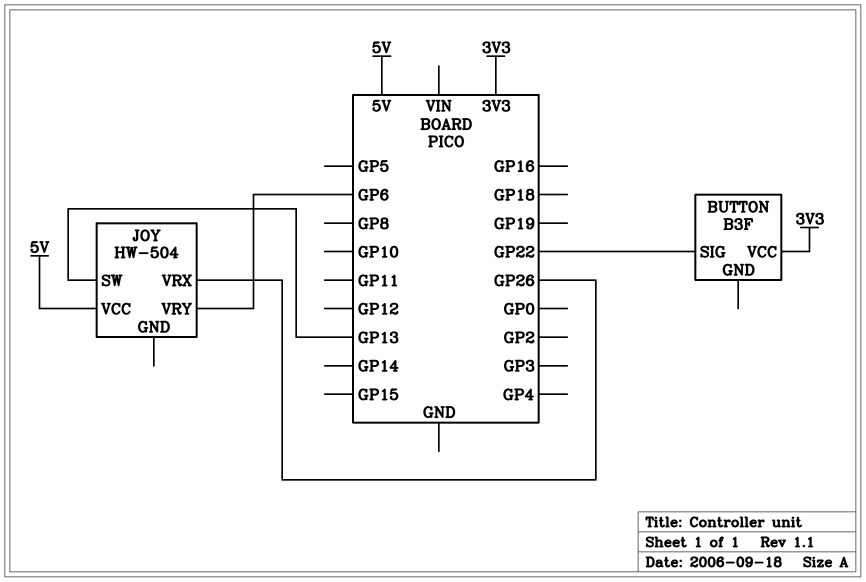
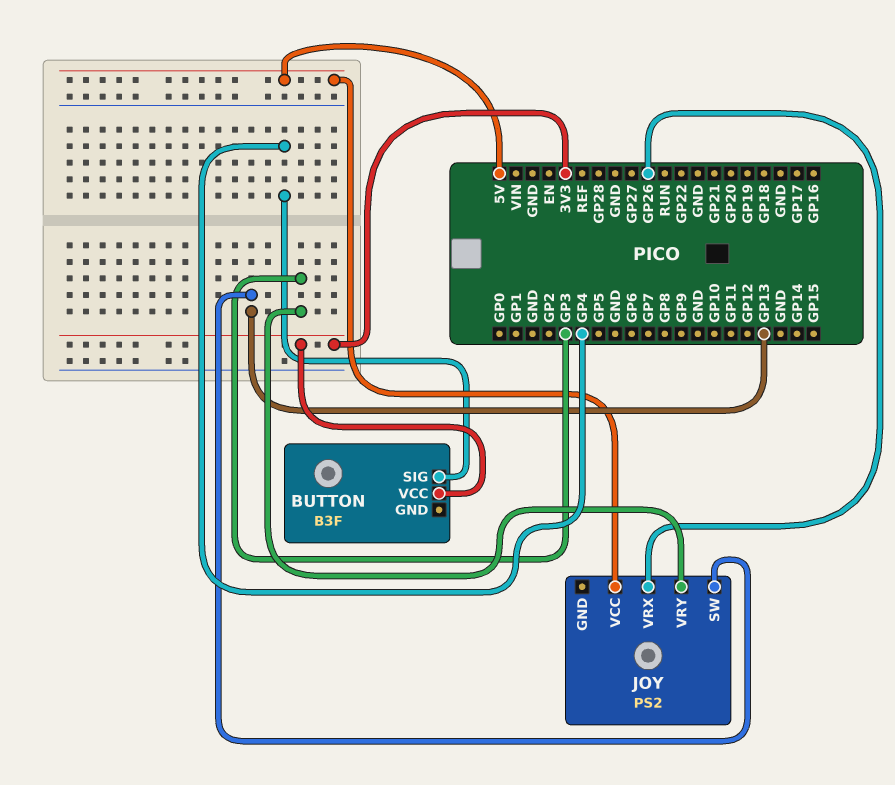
BUTTON pin SIG: GP22 -> GP4
JOY: HW-504 -> PS2
JOY pin VRY: GP6 -> GP3

